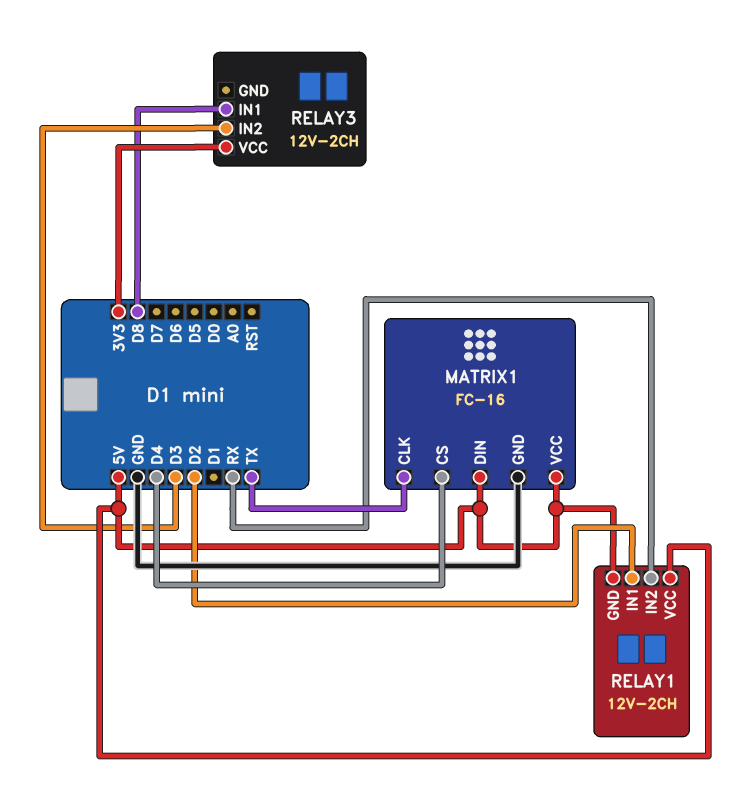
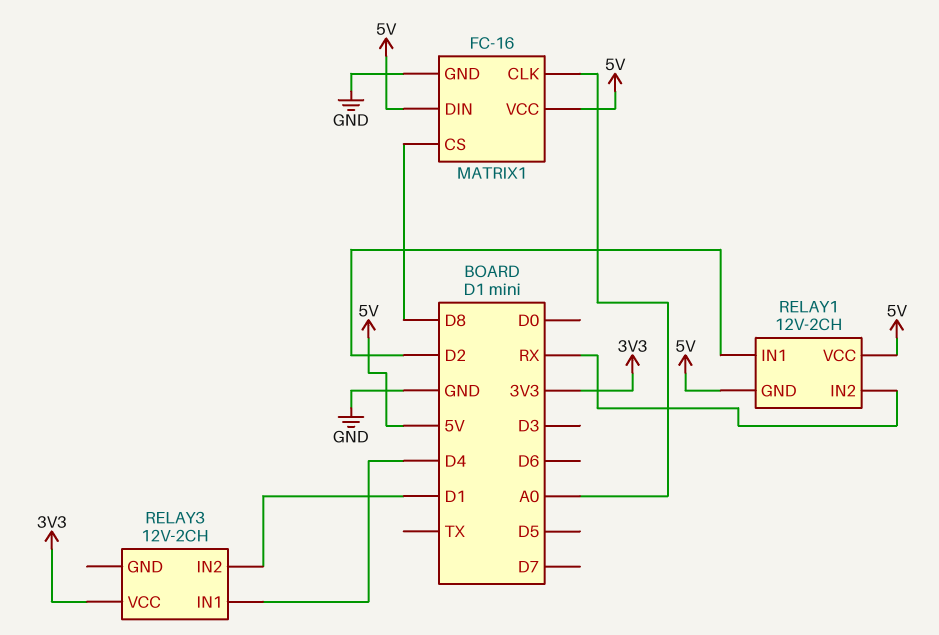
MATRIX1 pin CLK: TX -> A0
MATRIX1 pin CS: D4 -> D8
RELAY3 pin IN1: D8 -> D4
RELAY3 pin IN2: D3 -> D1

